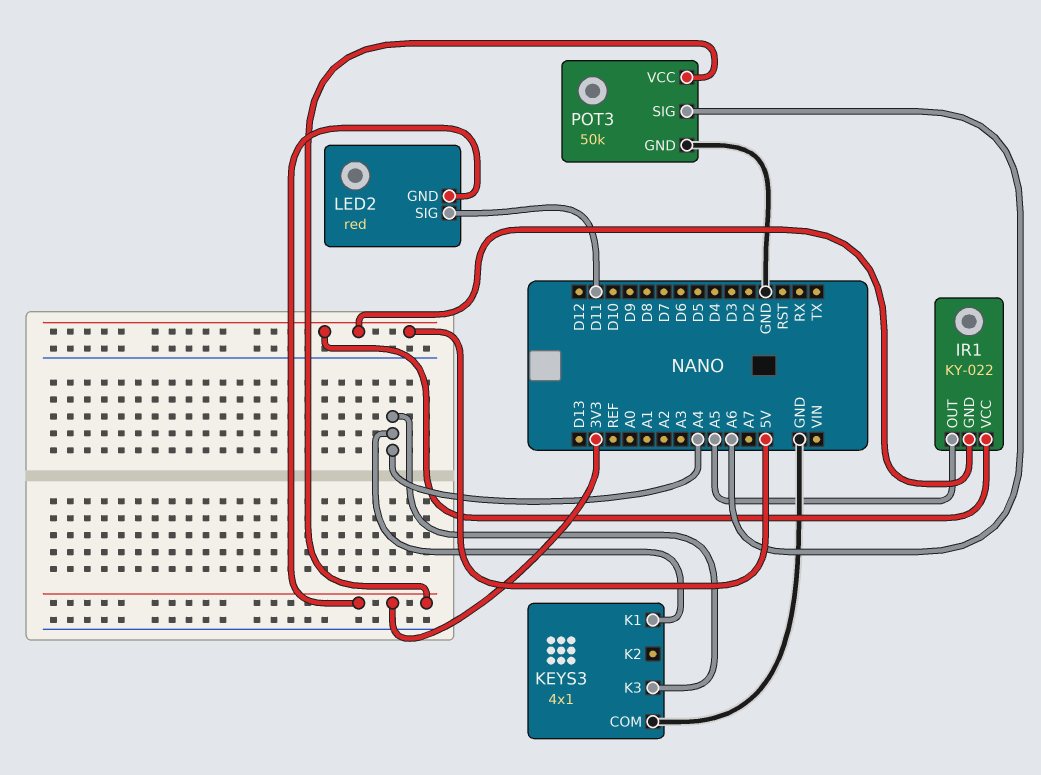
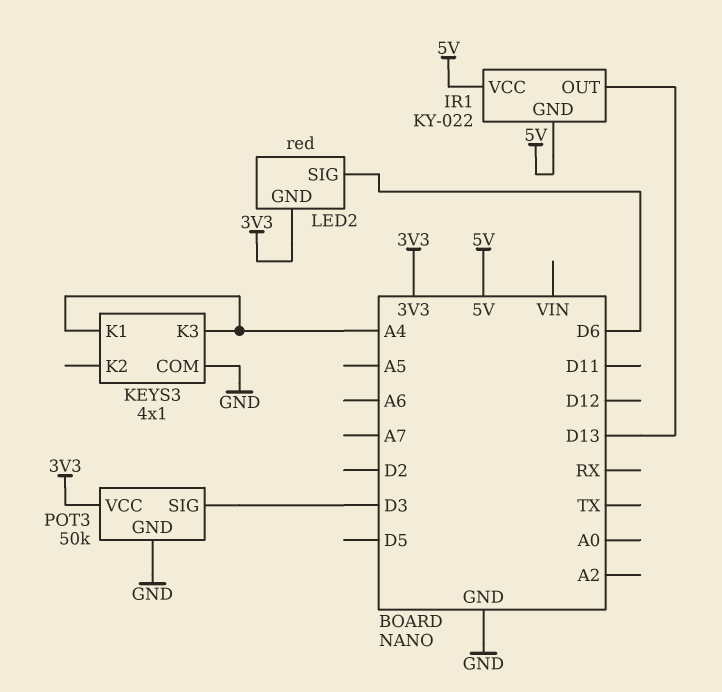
IR1 pin OUT: A5 -> D13
LED2 pin SIG: D11 -> D6
POT3 pin SIG: A6 -> D3

